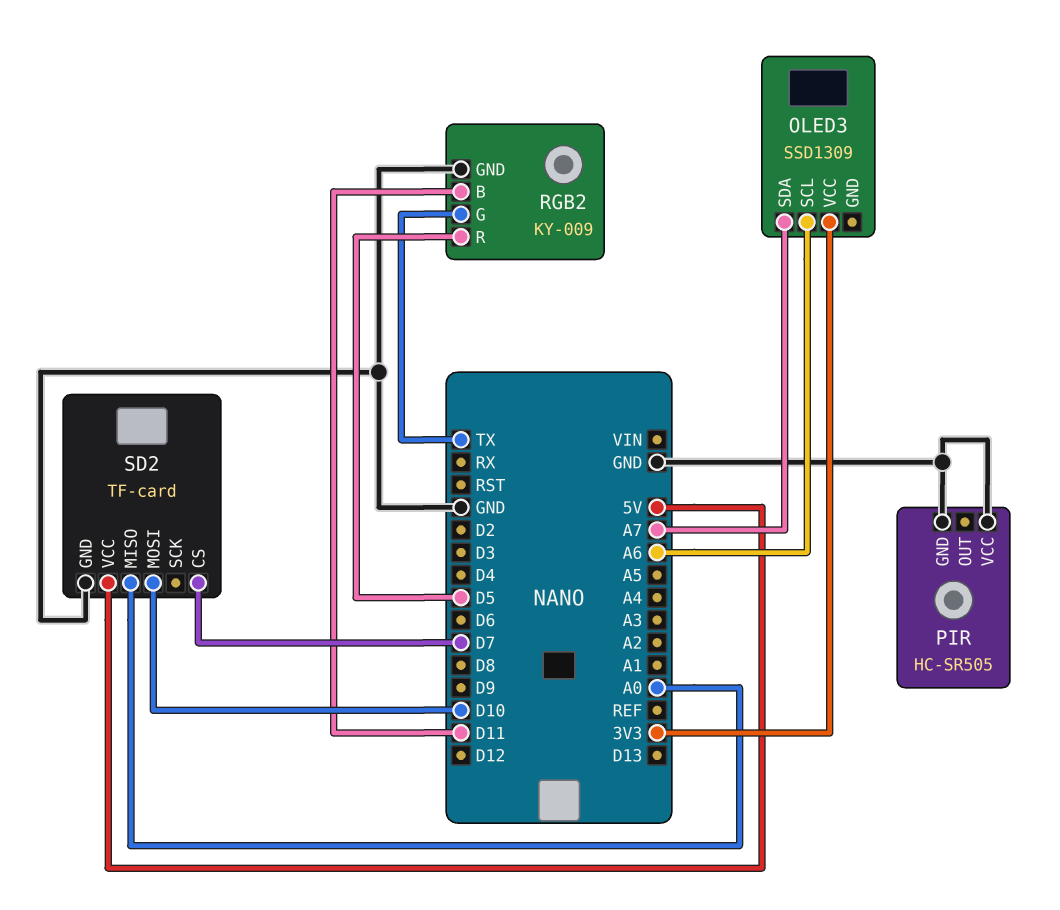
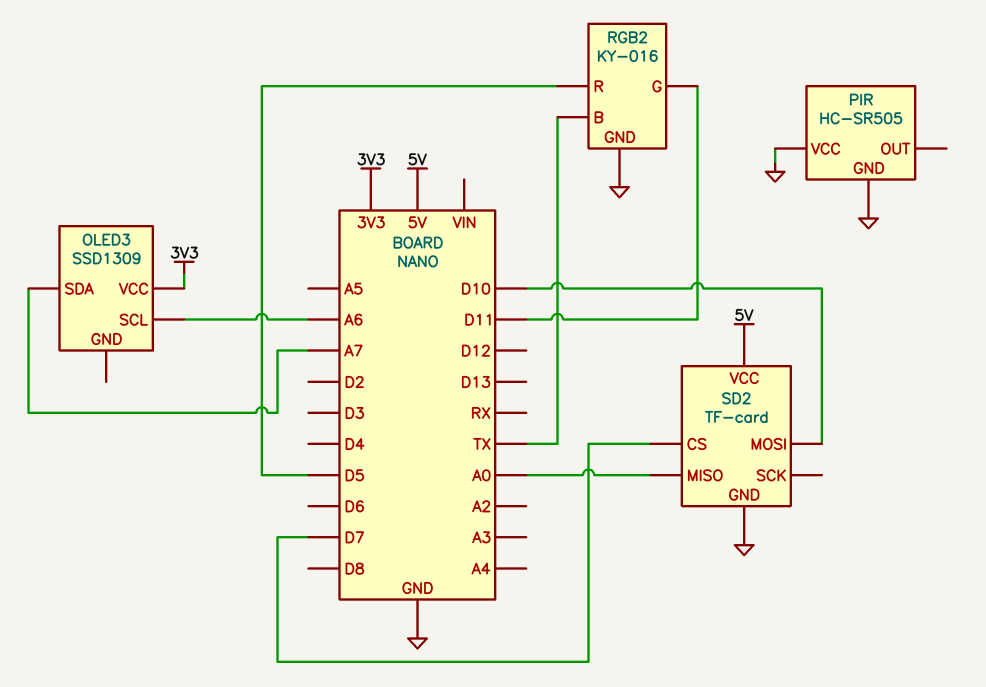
RGB2: KY-009 -> KY-016
RGB2 pin B: D11 -> TX
RGB2 pin G: TX -> D11

